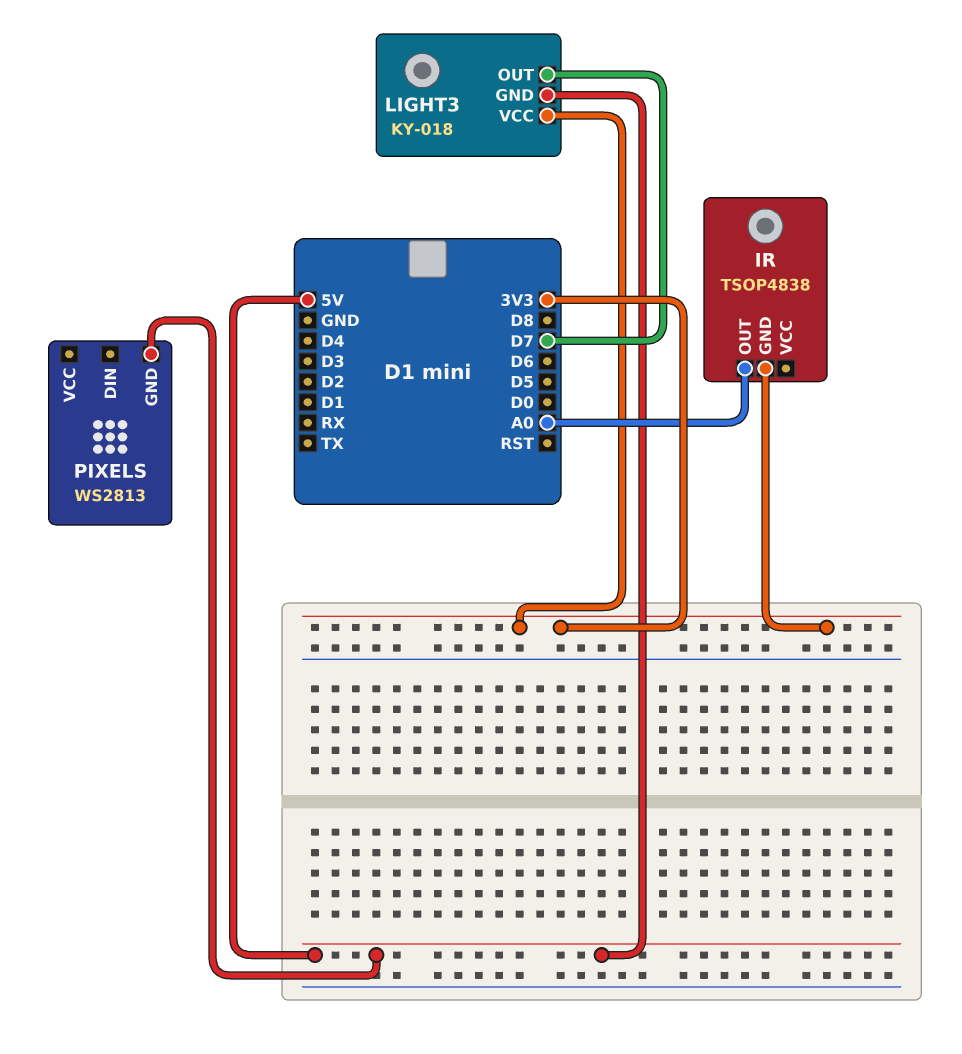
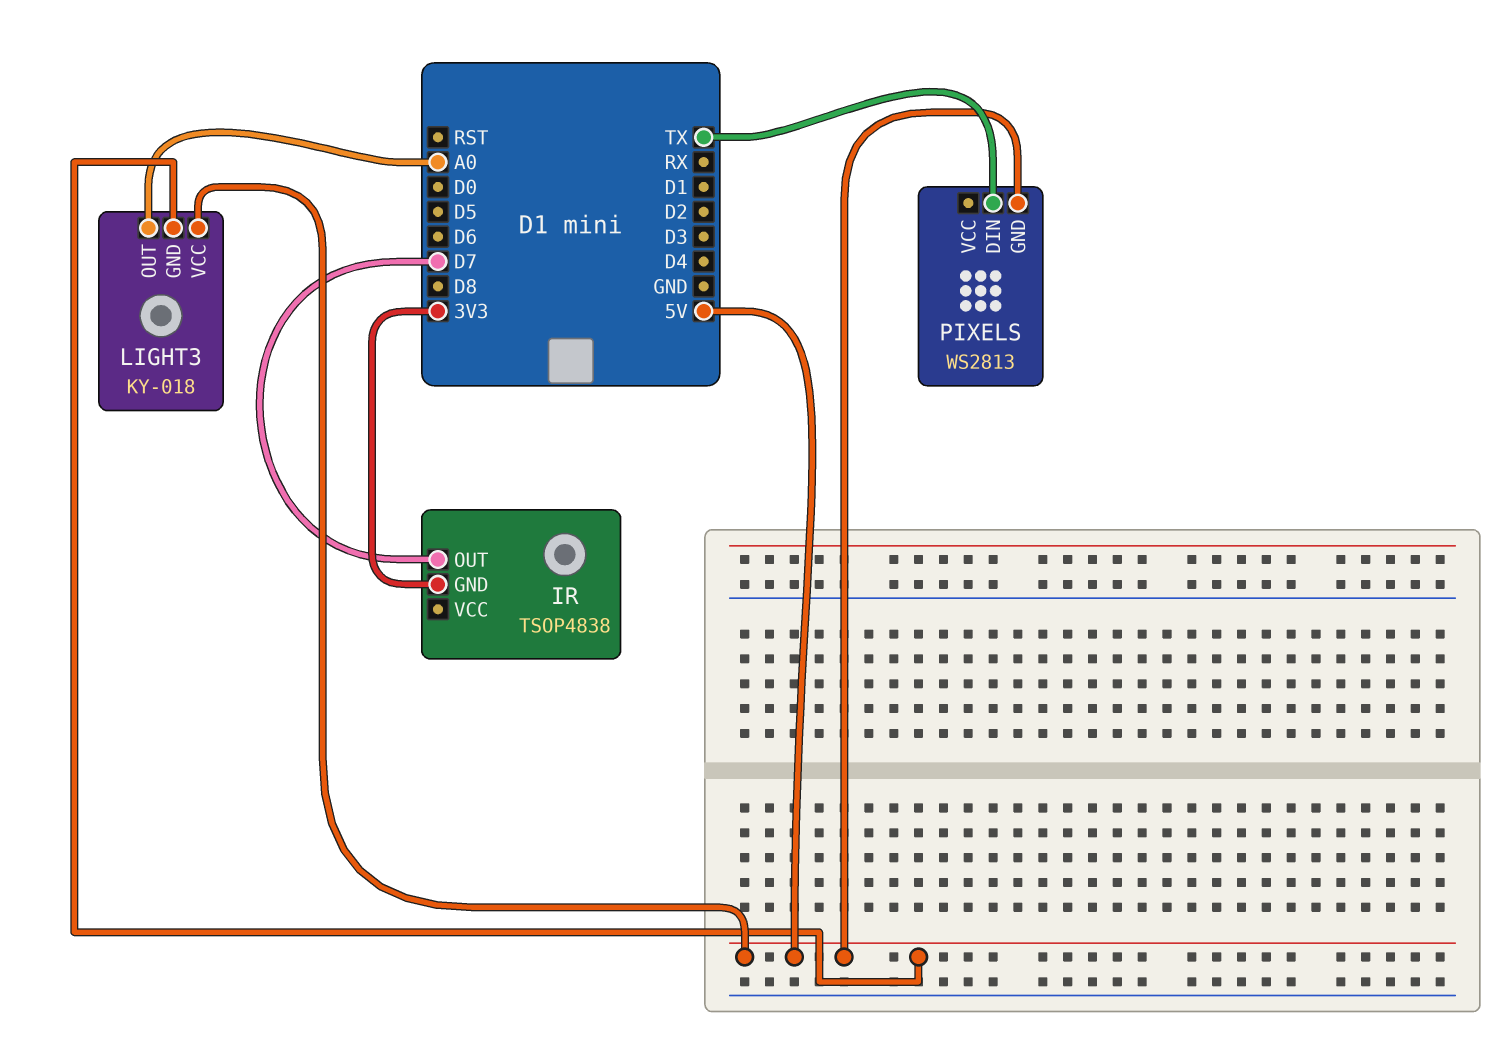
IR pin OUT: A0 -> D7
LIGHT3 pin OUT: D7 -> A0
LIGHT3 pin VCC: 3V3 -> 5V
PIXELS pin DIN: none -> TX

